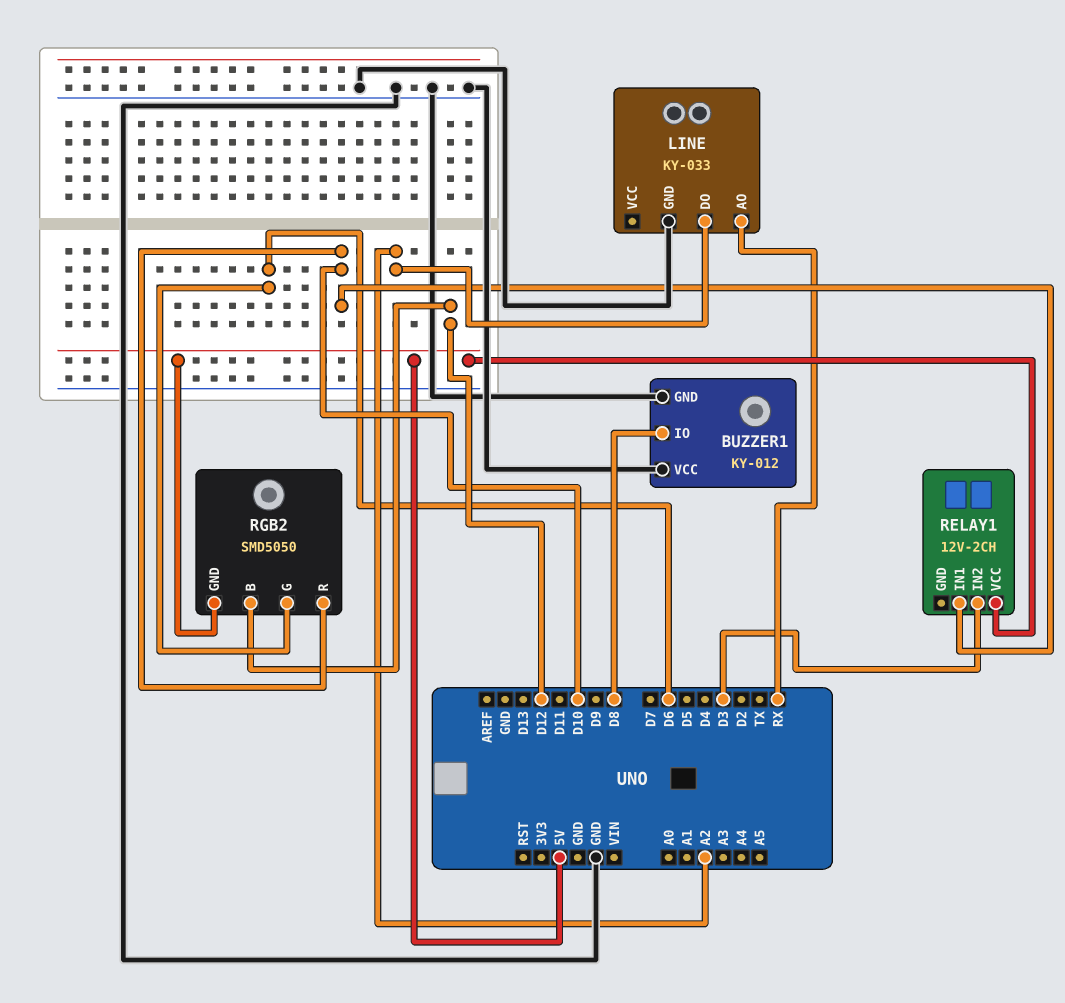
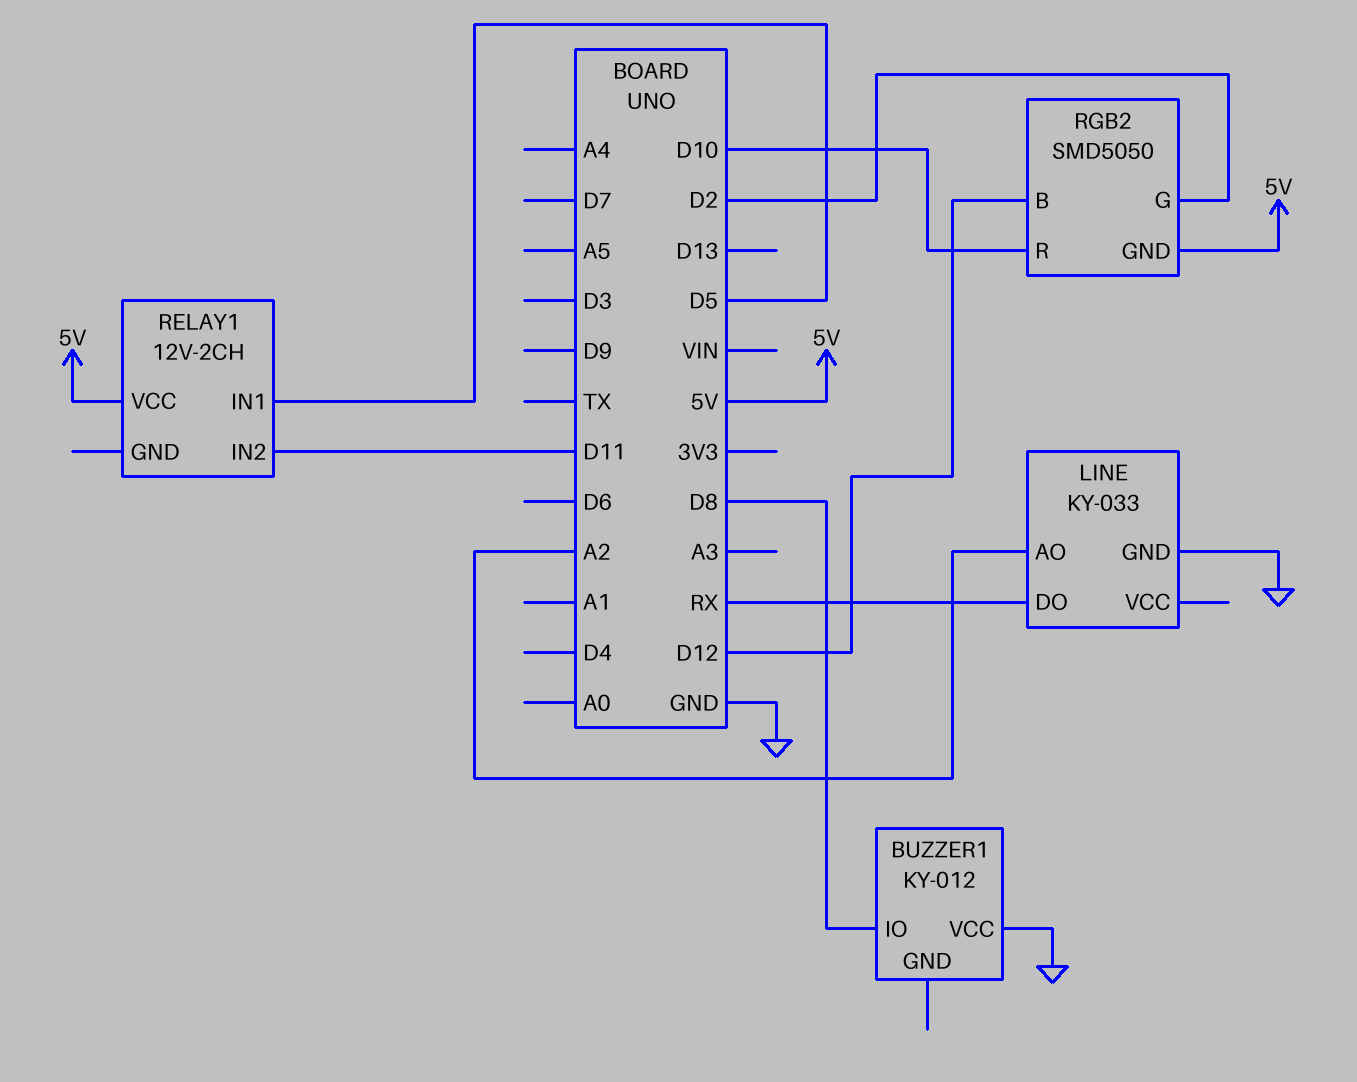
BUZZER1 pin GND: GND -> none
LINE pin AO: RX -> A2
LINE pin DO: A2 -> RX
RELAY1 pin IN1: D10 -> D5
RELAY1 pin IN2: D3 -> D11
RGB2 pin G: D6 -> D2

